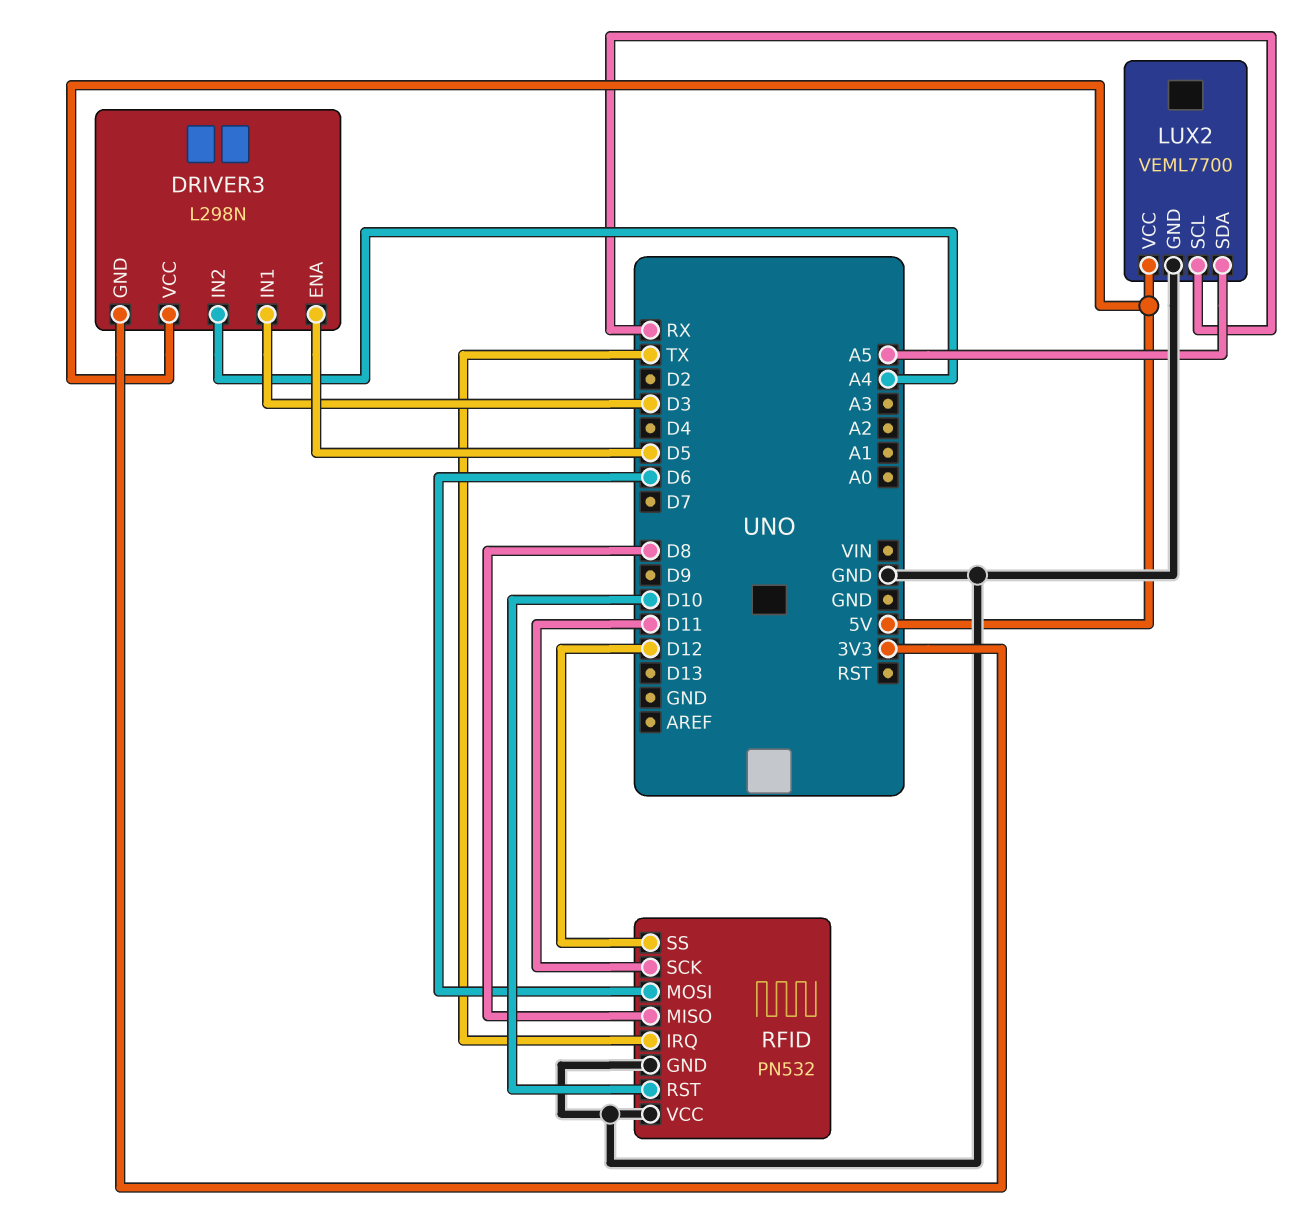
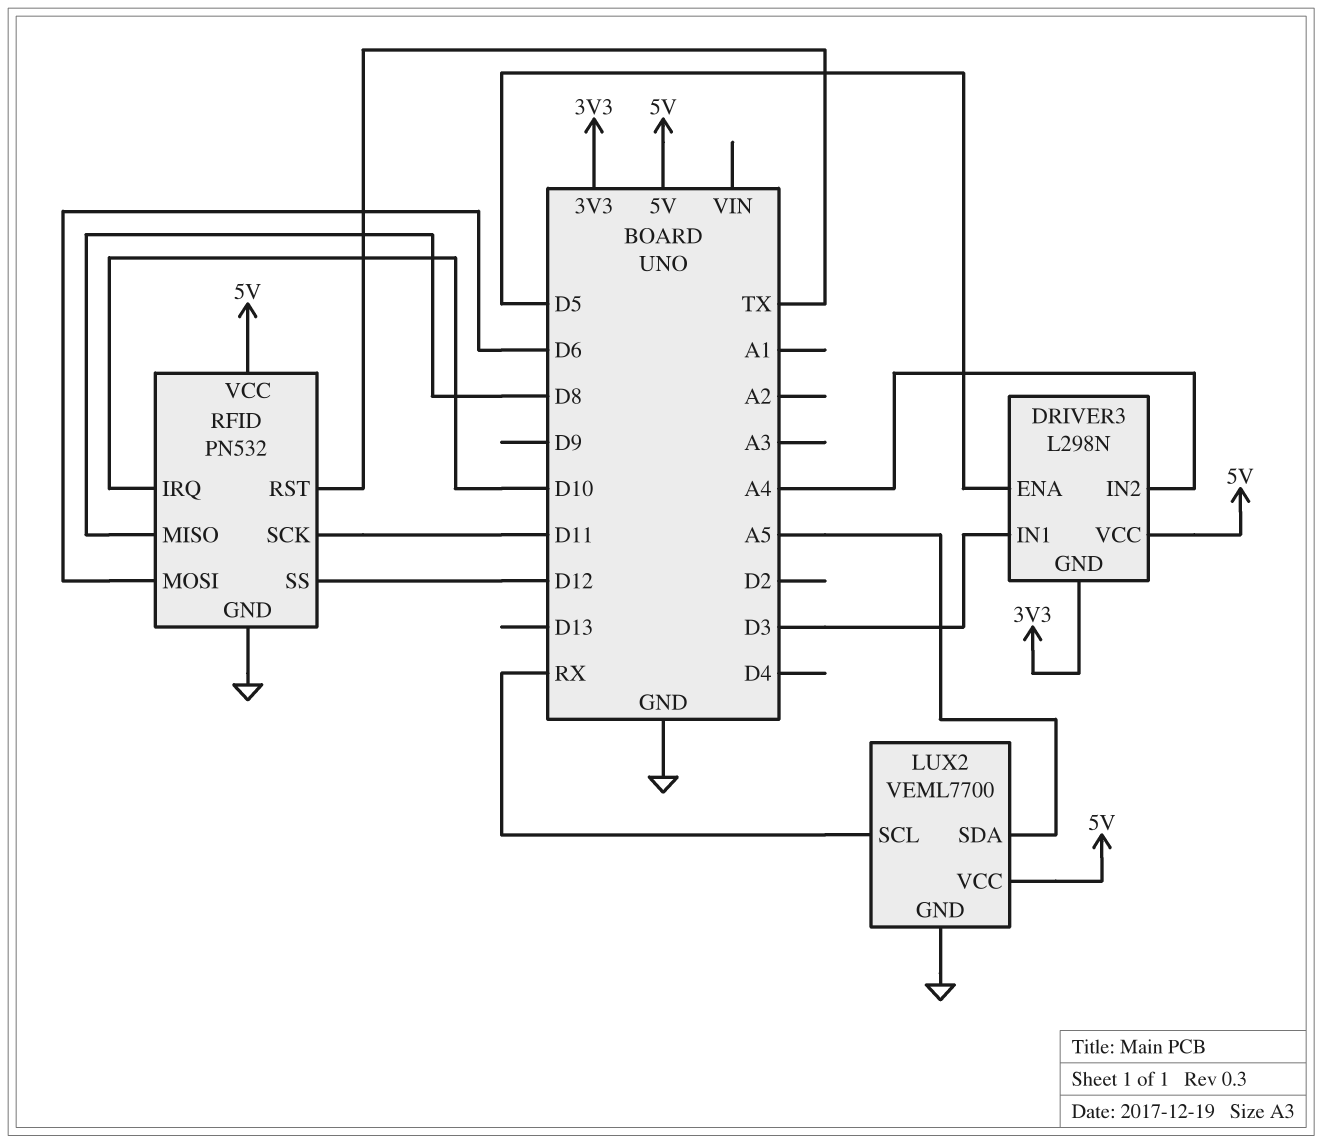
RFID pin IRQ: TX -> D10
RFID pin RST: D10 -> TX
RFID pin VCC: GND -> 5V

